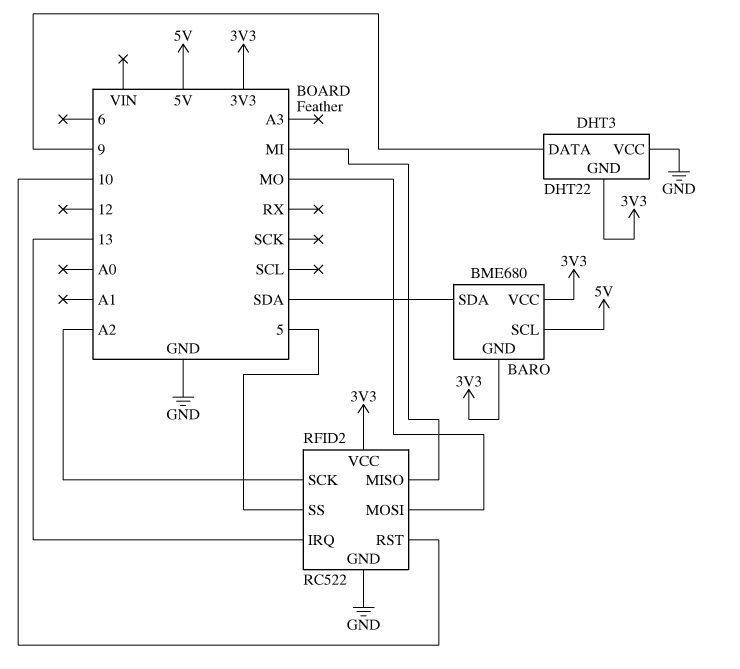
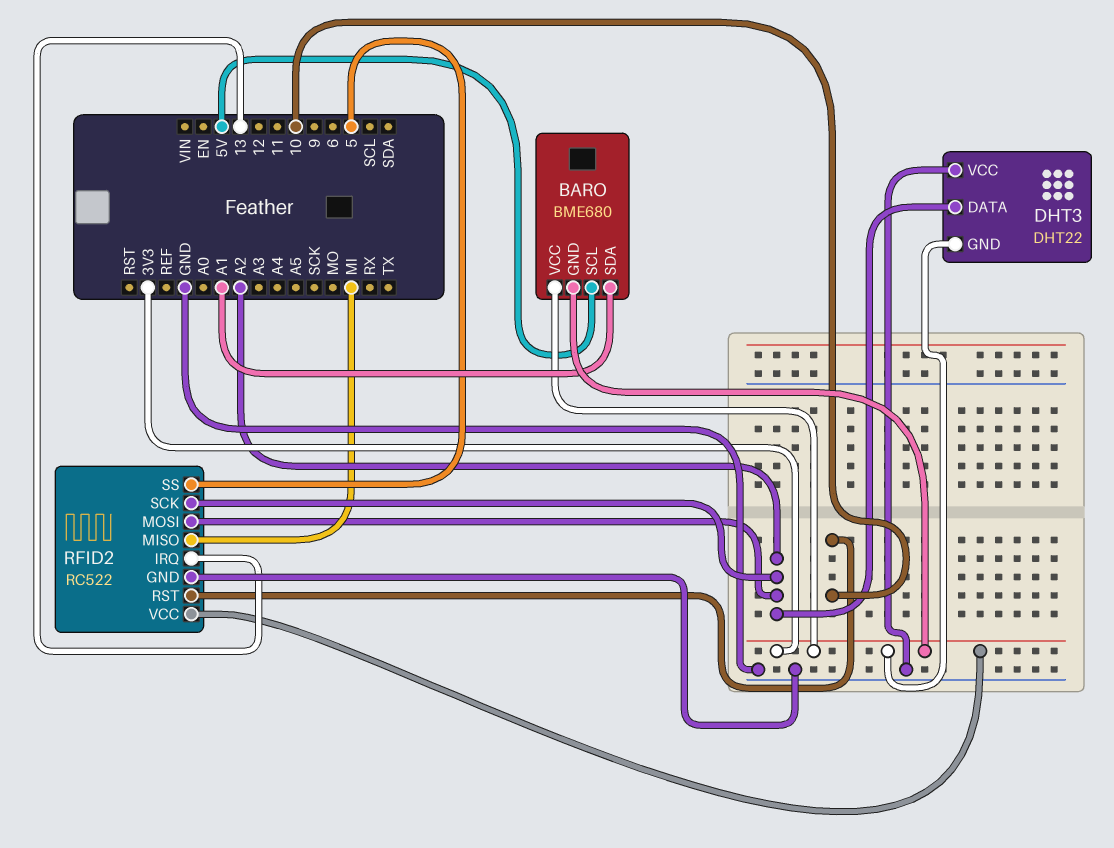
BARO pin SDA: SDA -> A1
DHT3 pin DATA: 9 -> A2
RFID2 pin MOSI: MO -> A2

